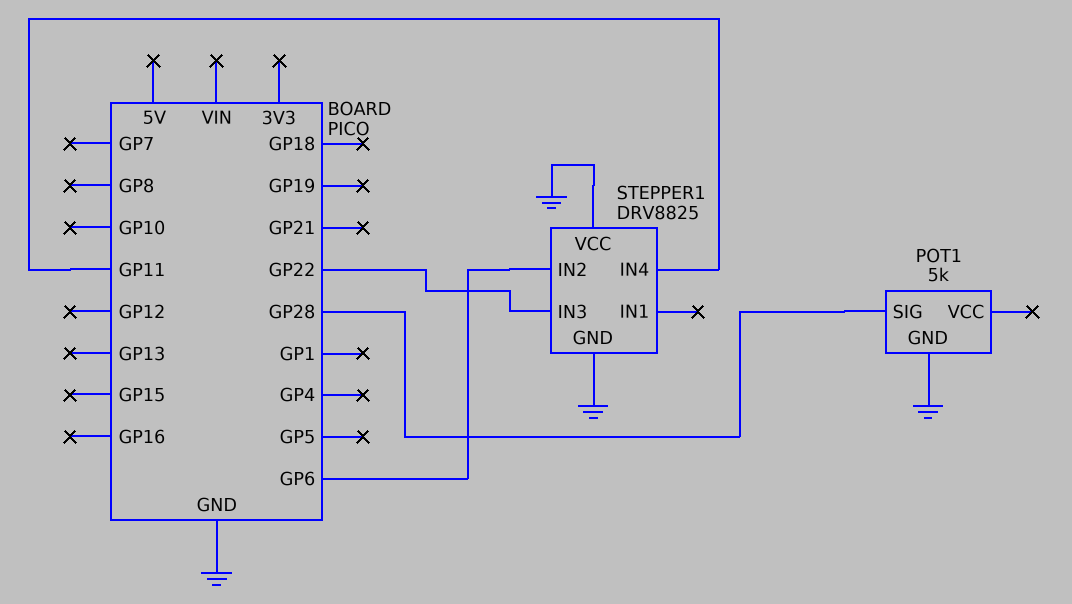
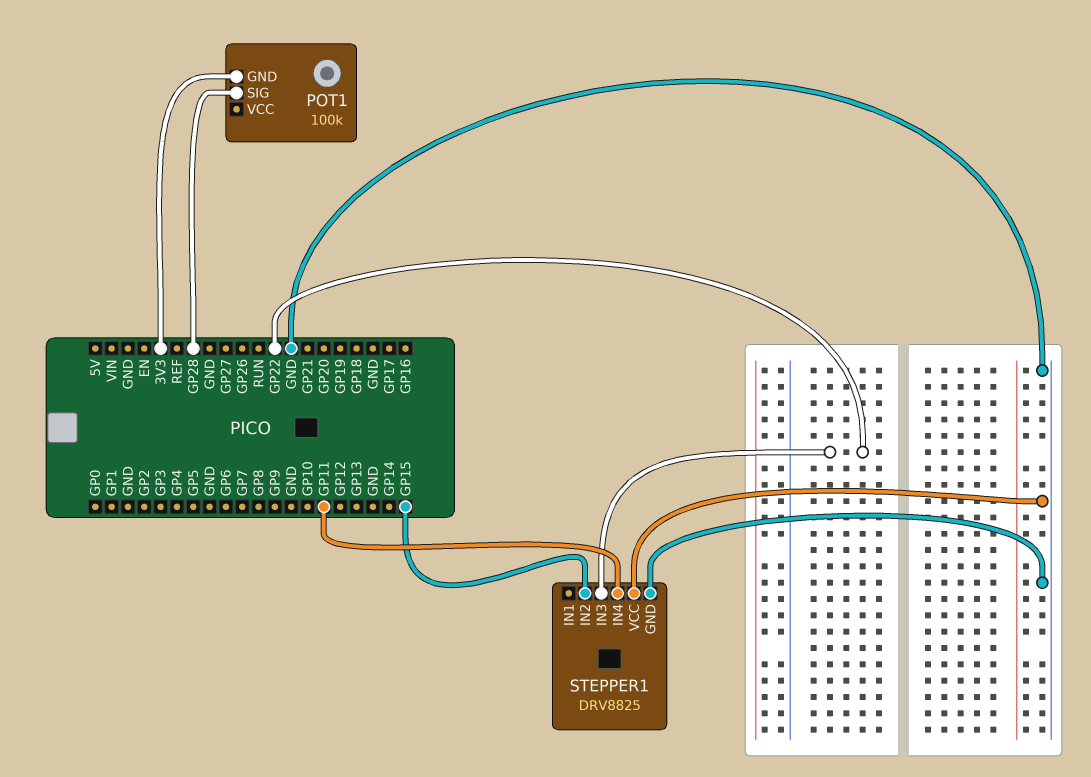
POT1: 5k -> 100k
POT1 pin GND: GND -> 3V3
STEPPER1 pin IN2: GP6 -> GP15

